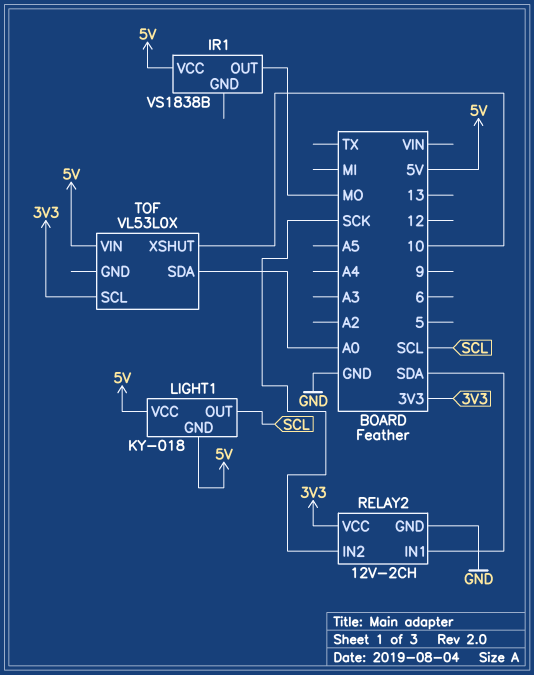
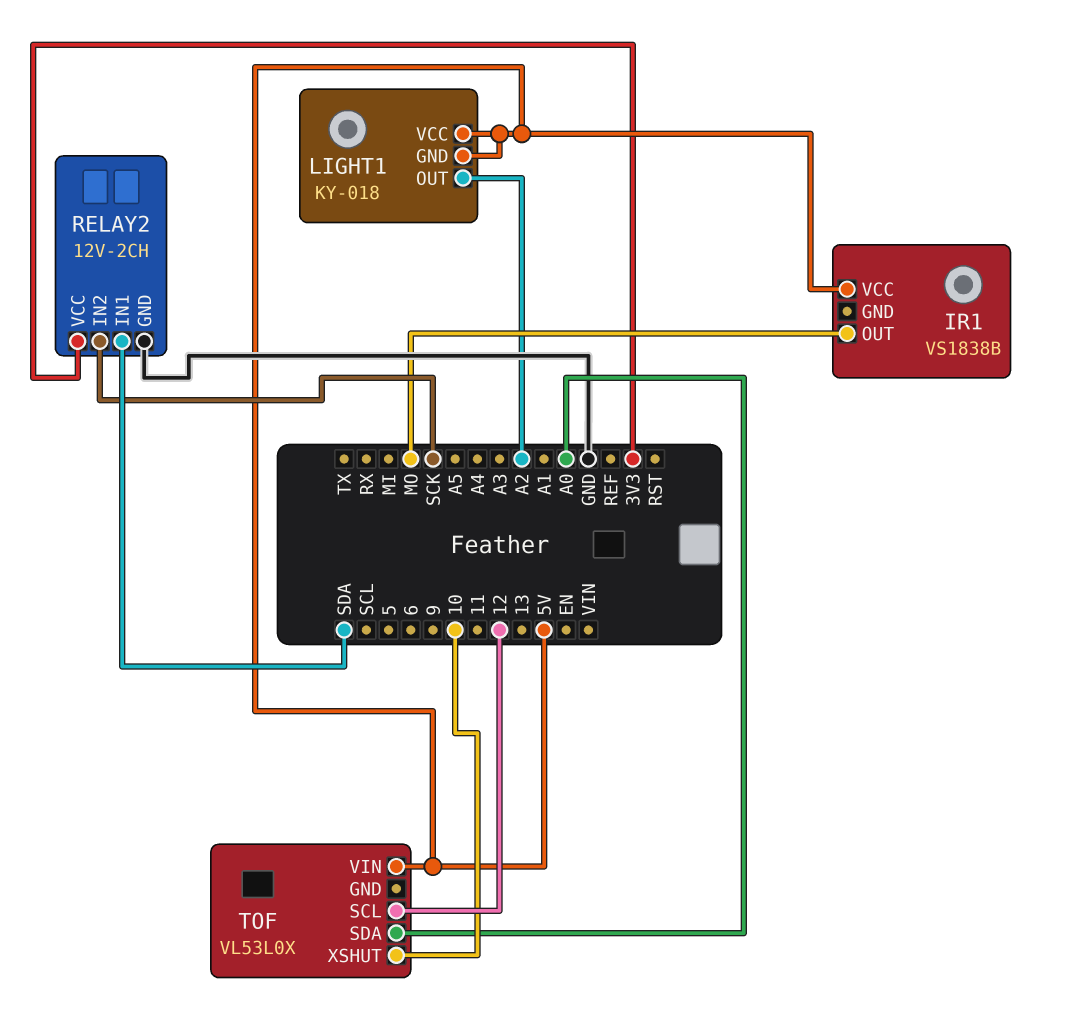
LIGHT1 pin OUT: SCL -> A2
TOF pin SCL: 3V3 -> 12

